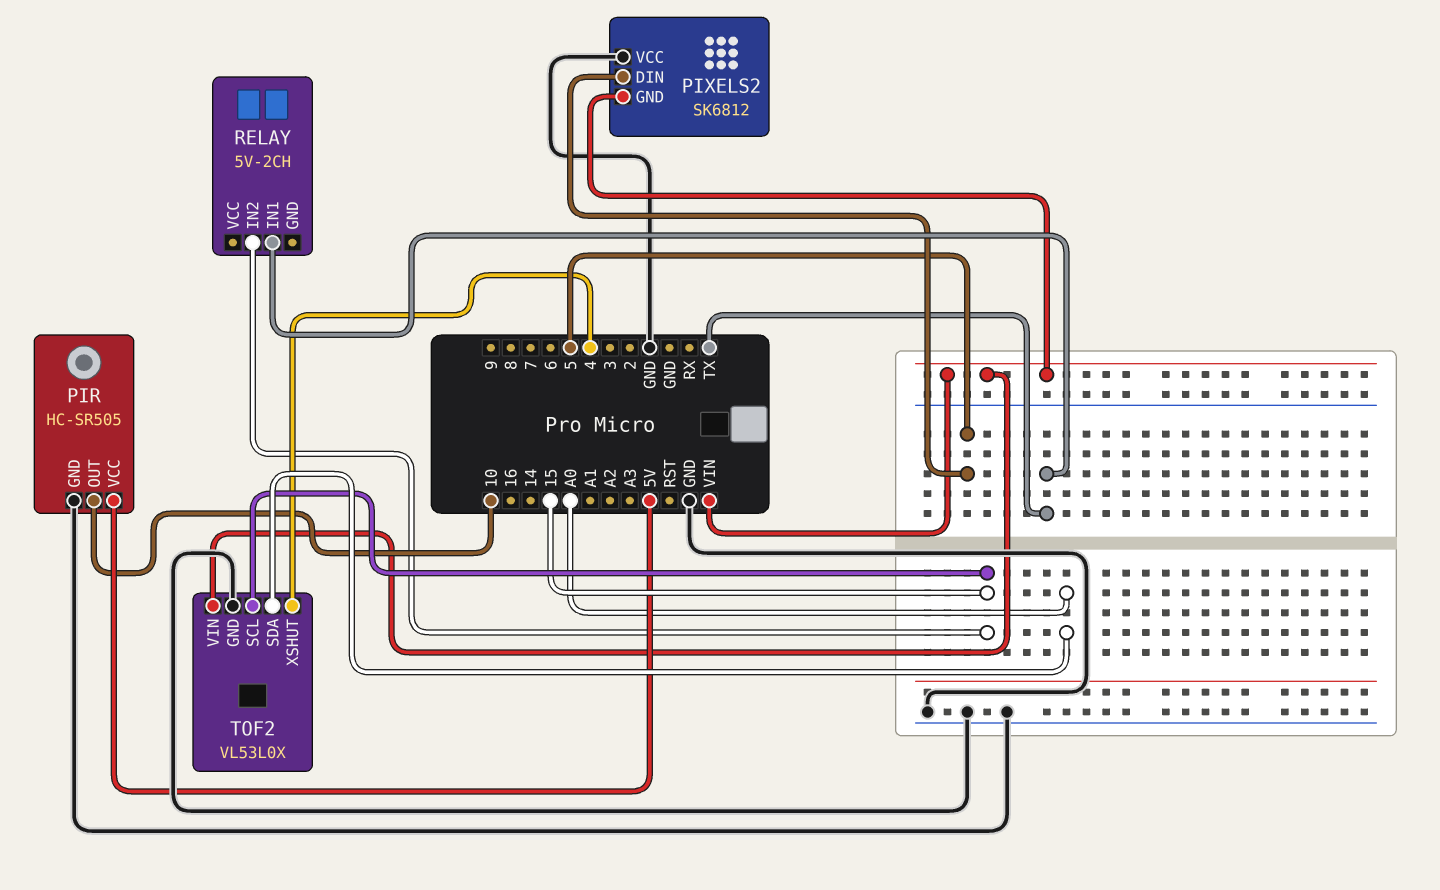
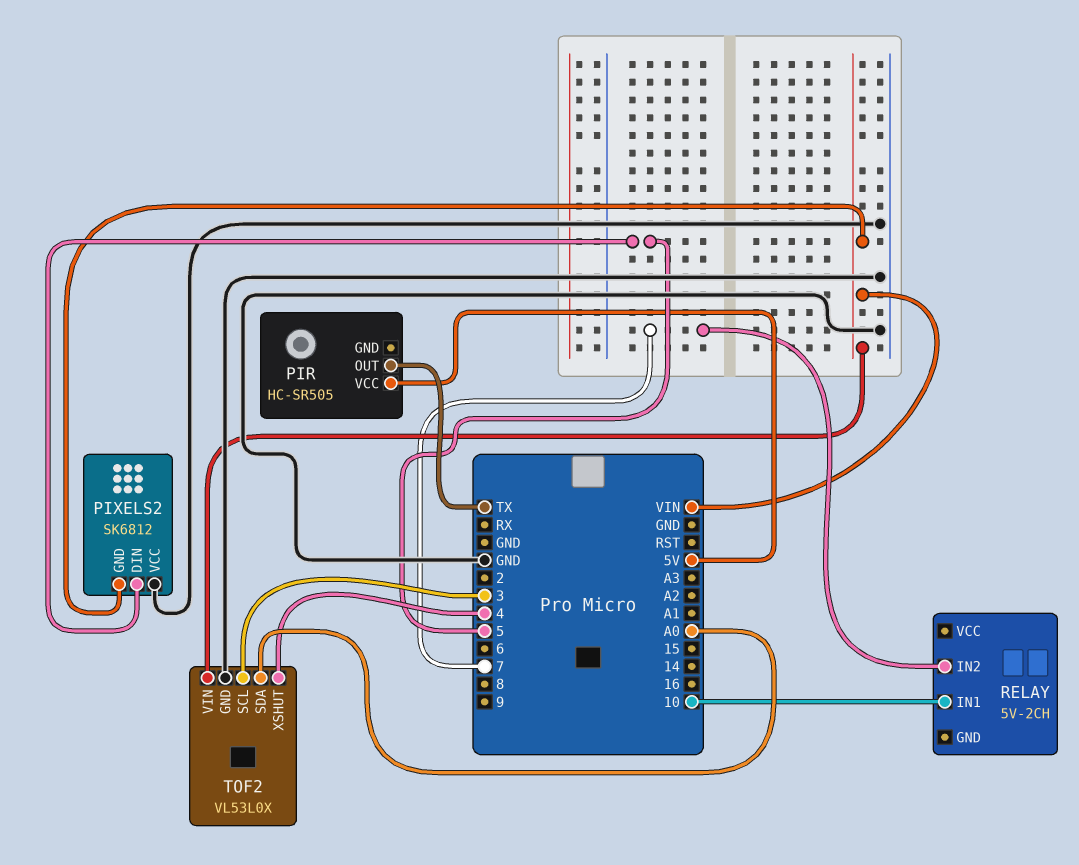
PIR pin GND: GND -> none
PIR pin OUT: 10 -> TX
RELAY pin IN1: TX -> 10
RELAY pin IN2: 15 -> 7
TOF2 pin SCL: 15 -> 3

